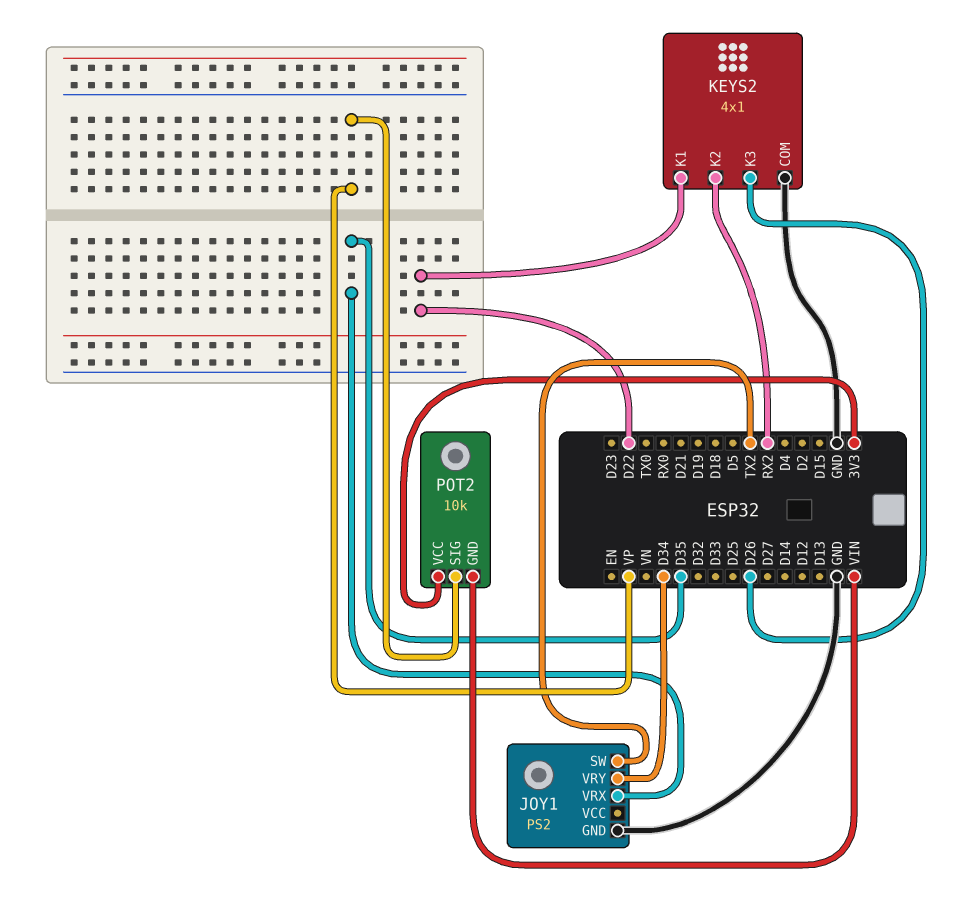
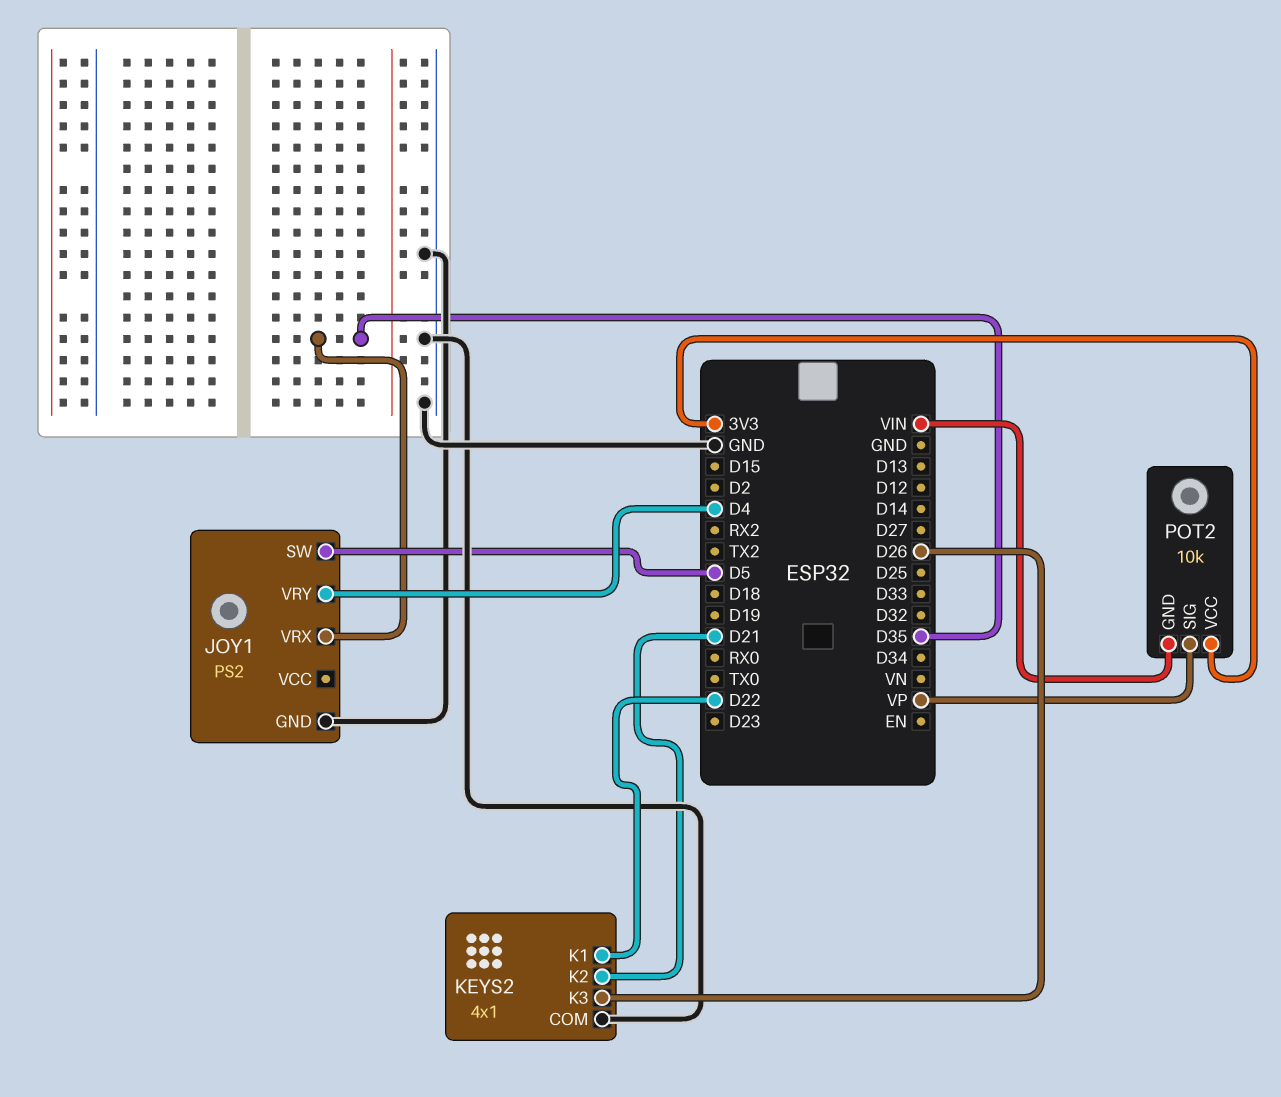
JOY1 pin SW: TX2 -> D5
JOY1 pin VRY: D34 -> D4
KEYS2 pin K2: RX2 -> D21

